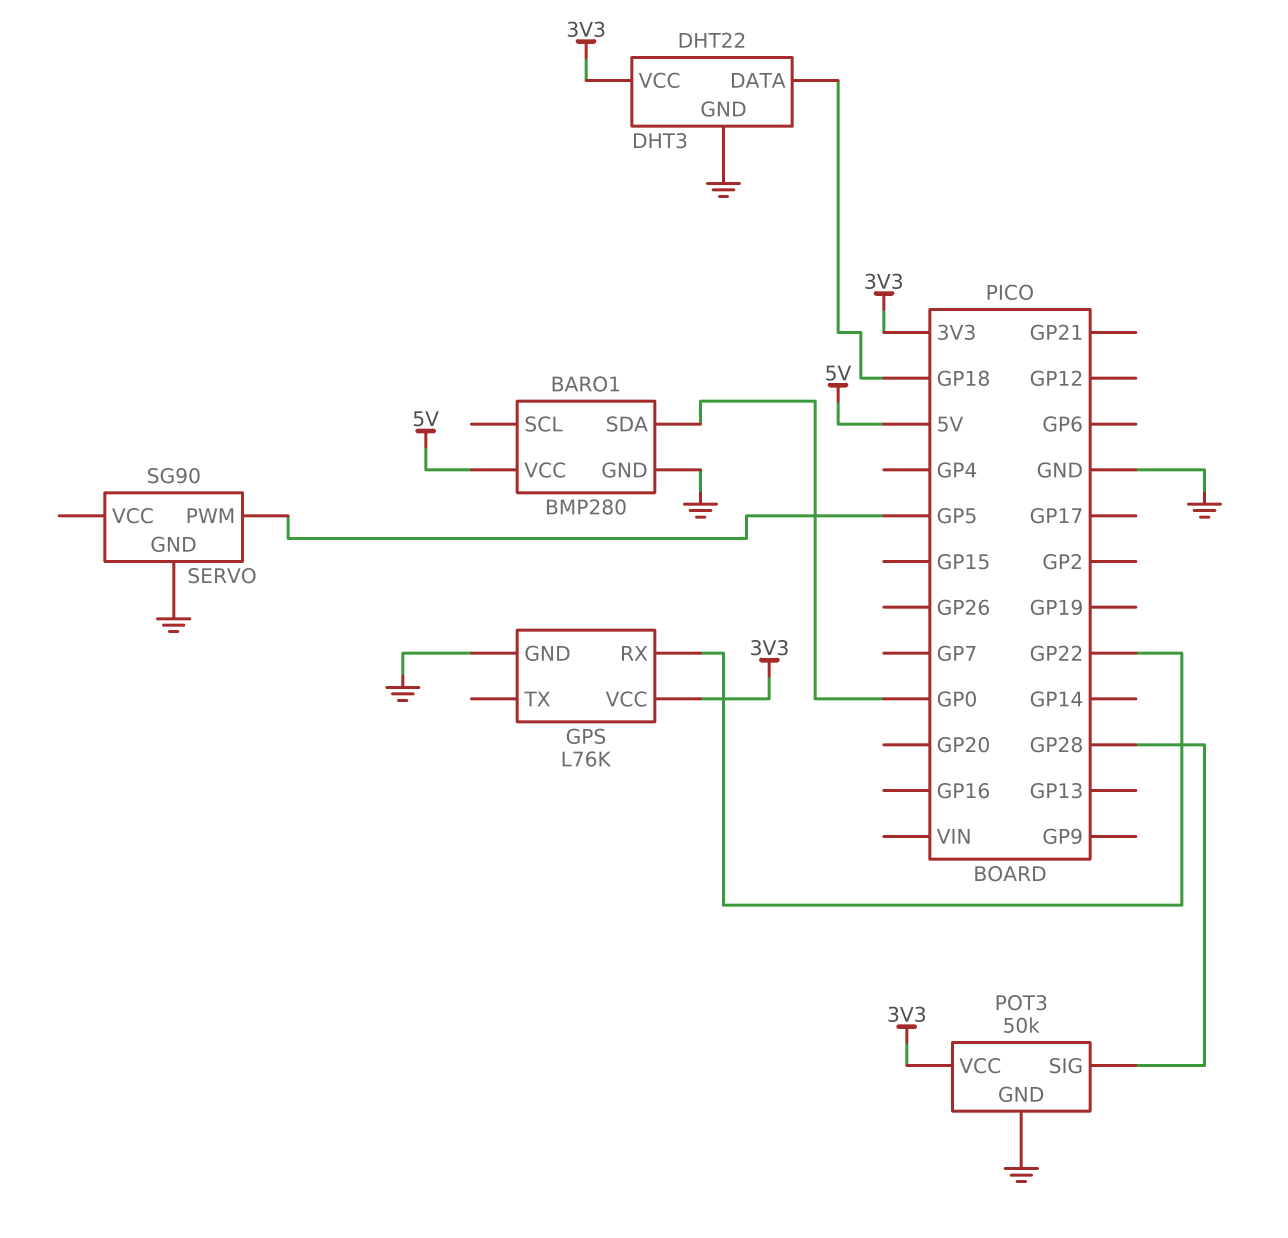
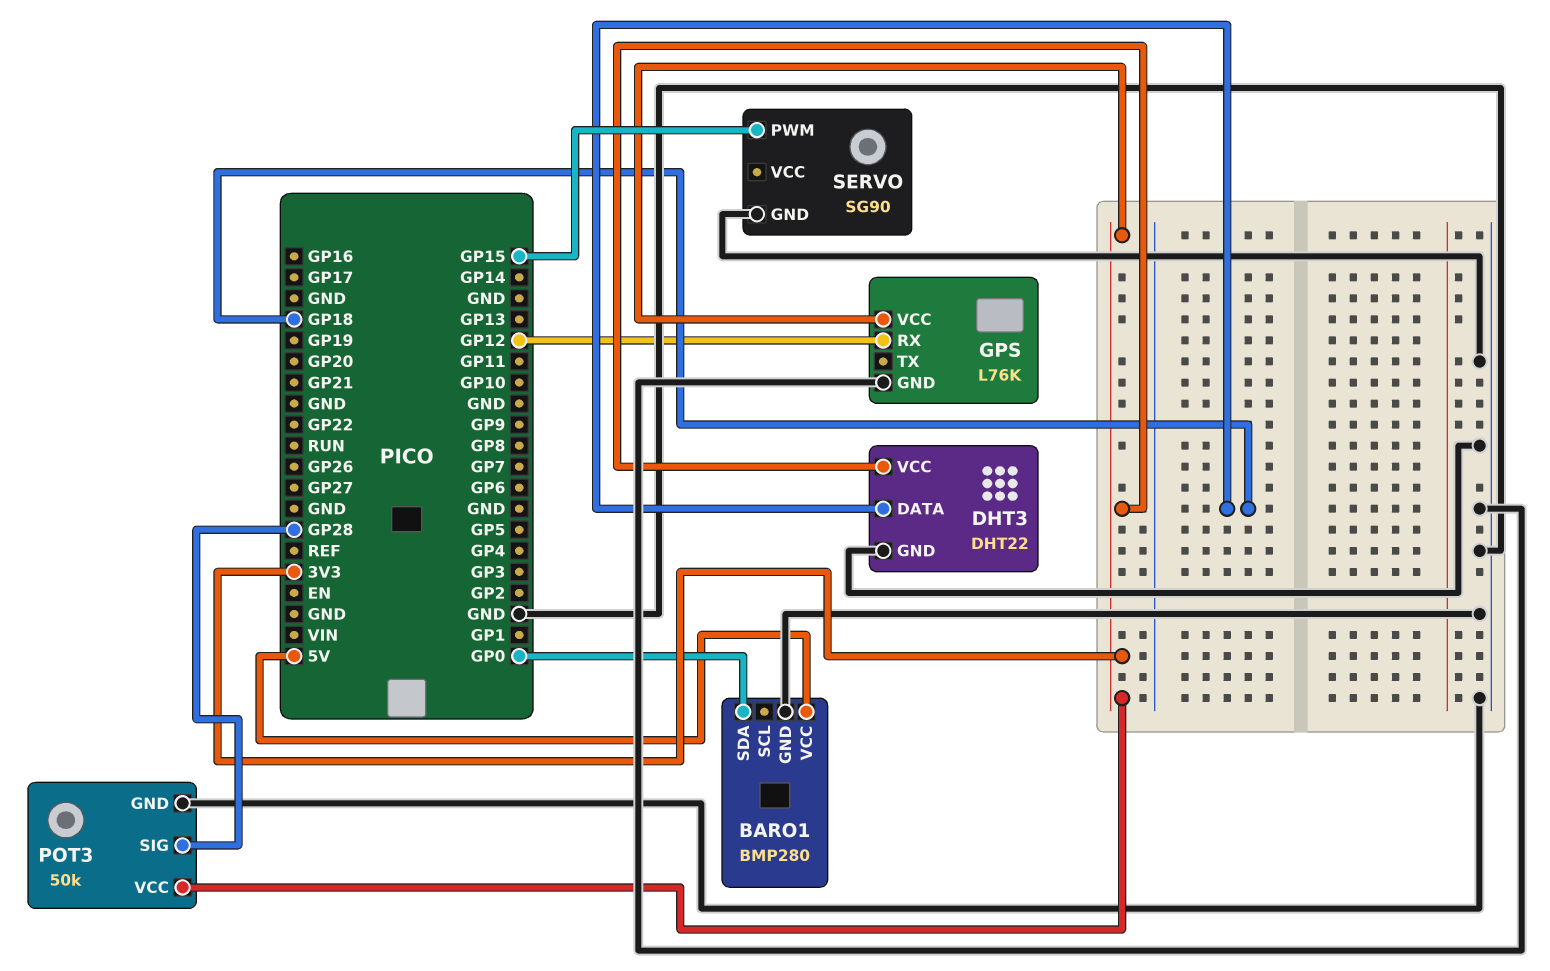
GPS pin RX: GP22 -> GP12
SERVO pin PWM: GP5 -> GP15

